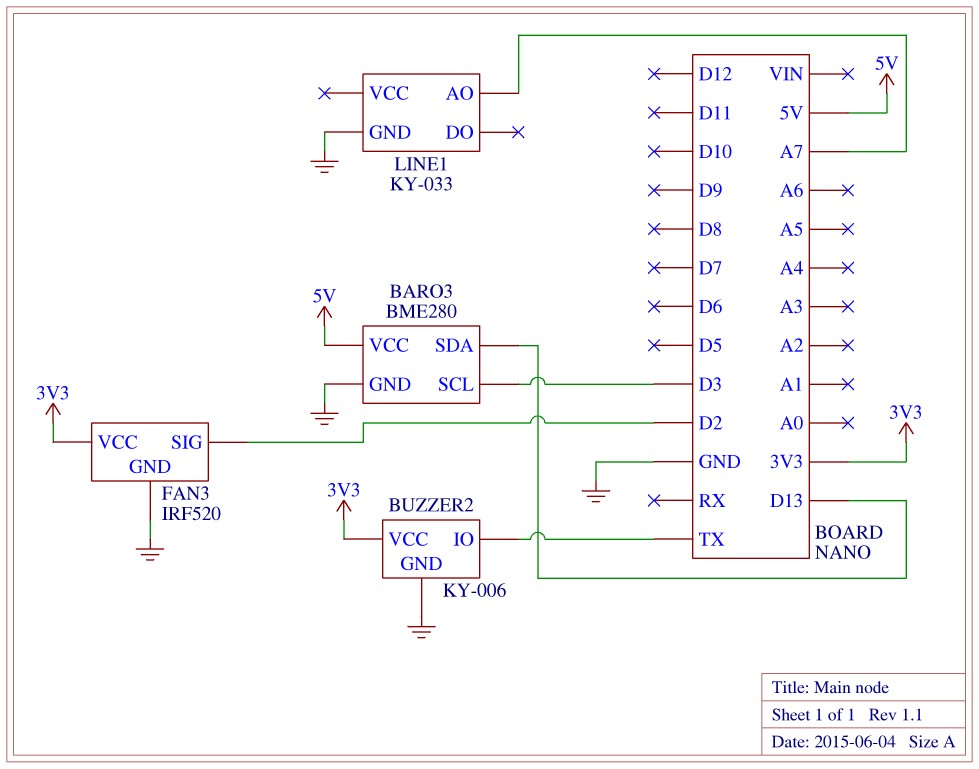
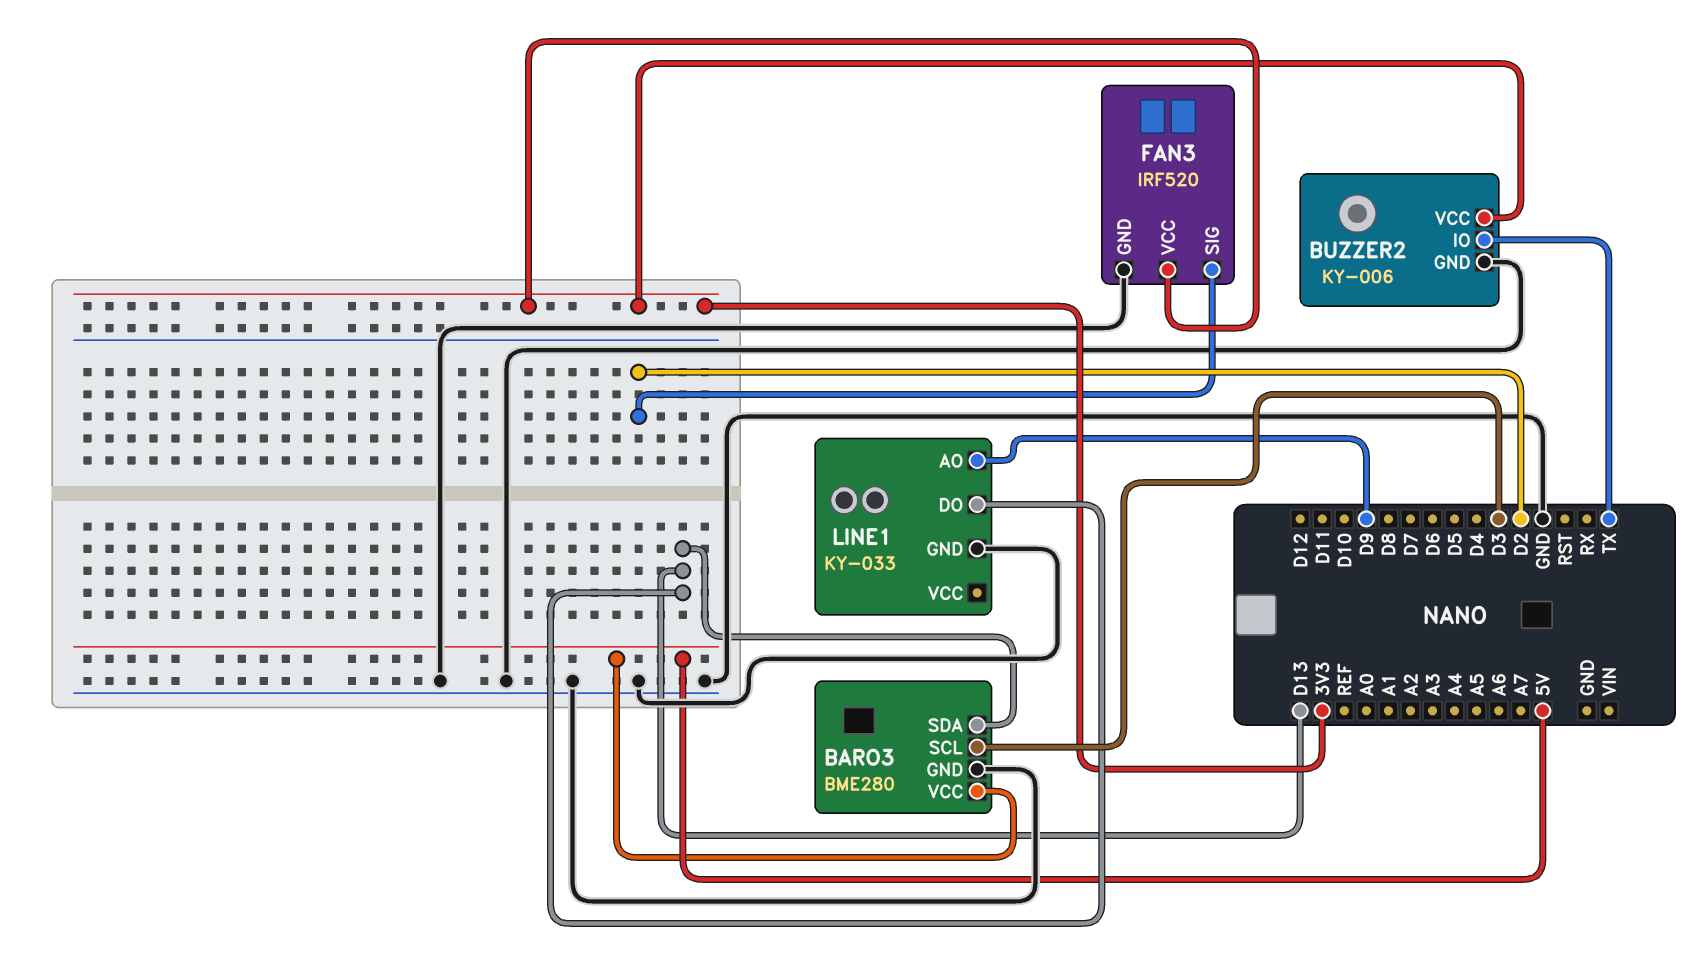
LINE1 pin AO: A7 -> D9
LINE1 pin DO: none -> D13

